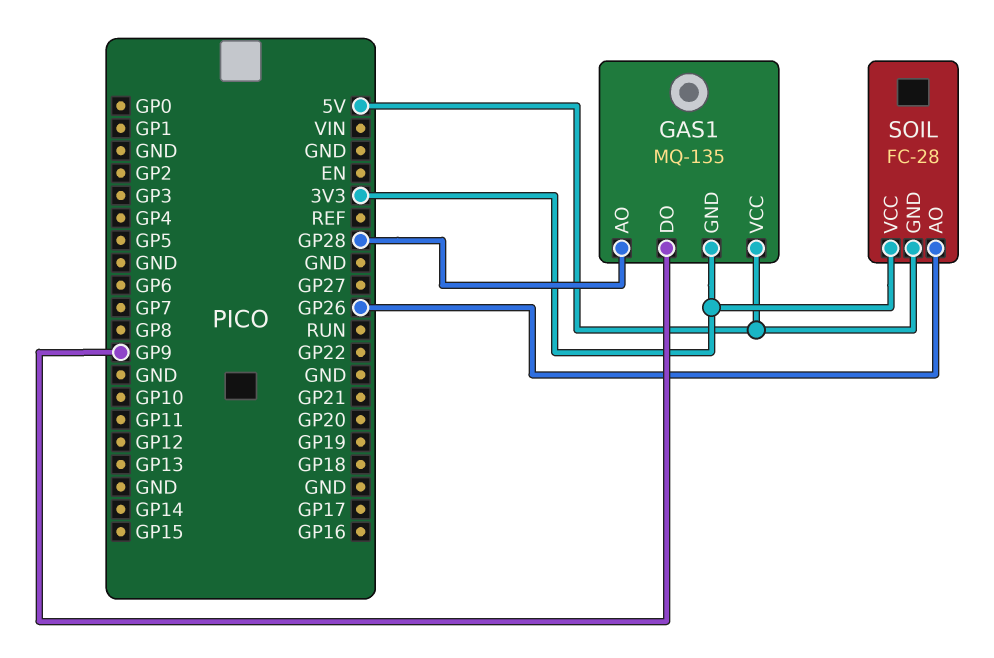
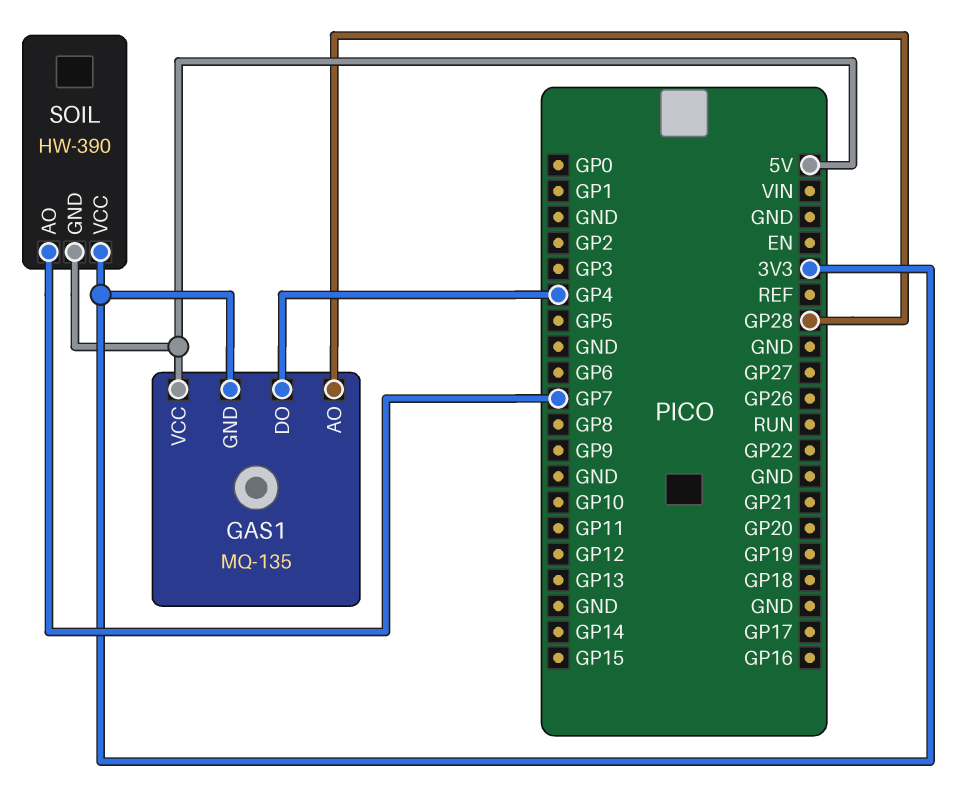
GAS1 pin DO: GP9 -> GP4
SOIL: FC-28 -> HW-390
SOIL pin AO: GP26 -> GP7

